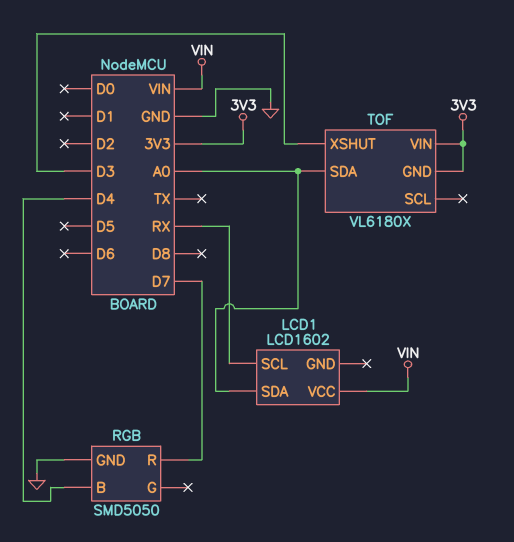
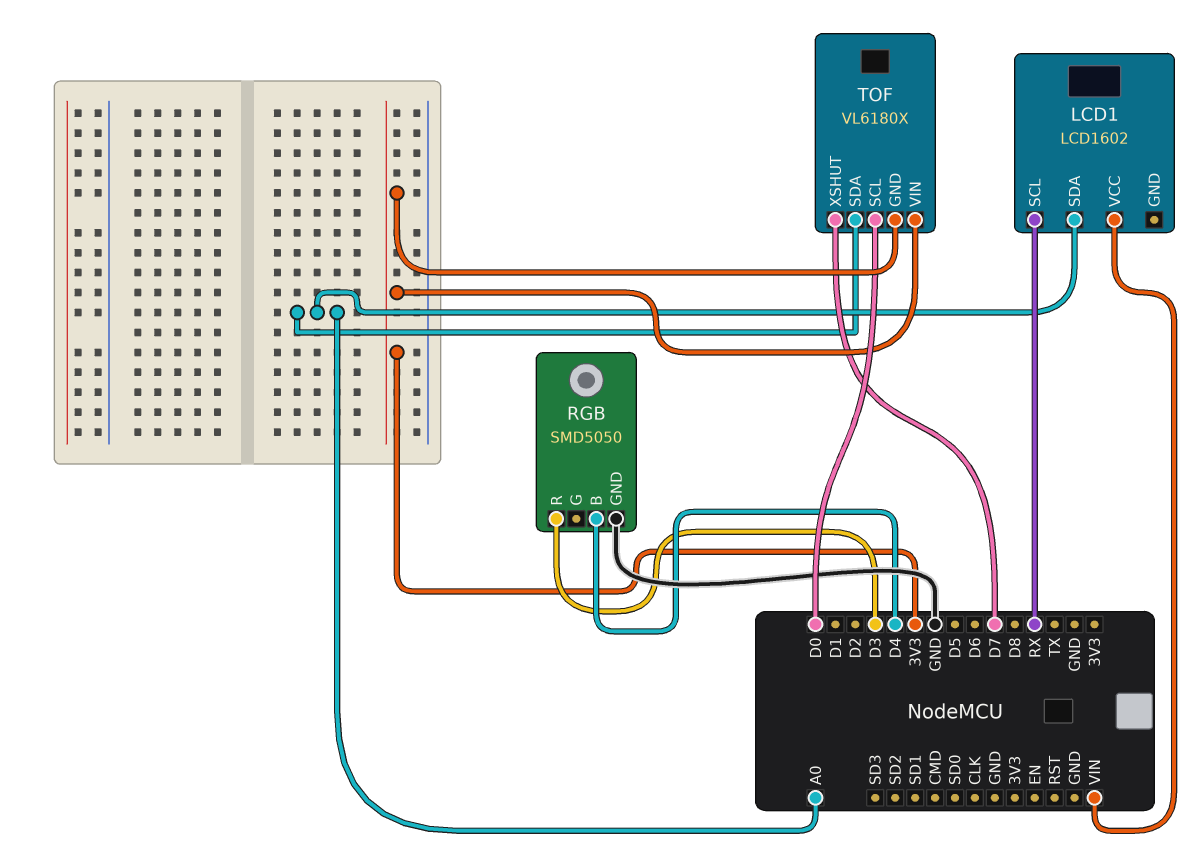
RGB pin R: D7 -> D3
TOF pin SCL: none -> D0
TOF pin XSHUT: D3 -> D7

